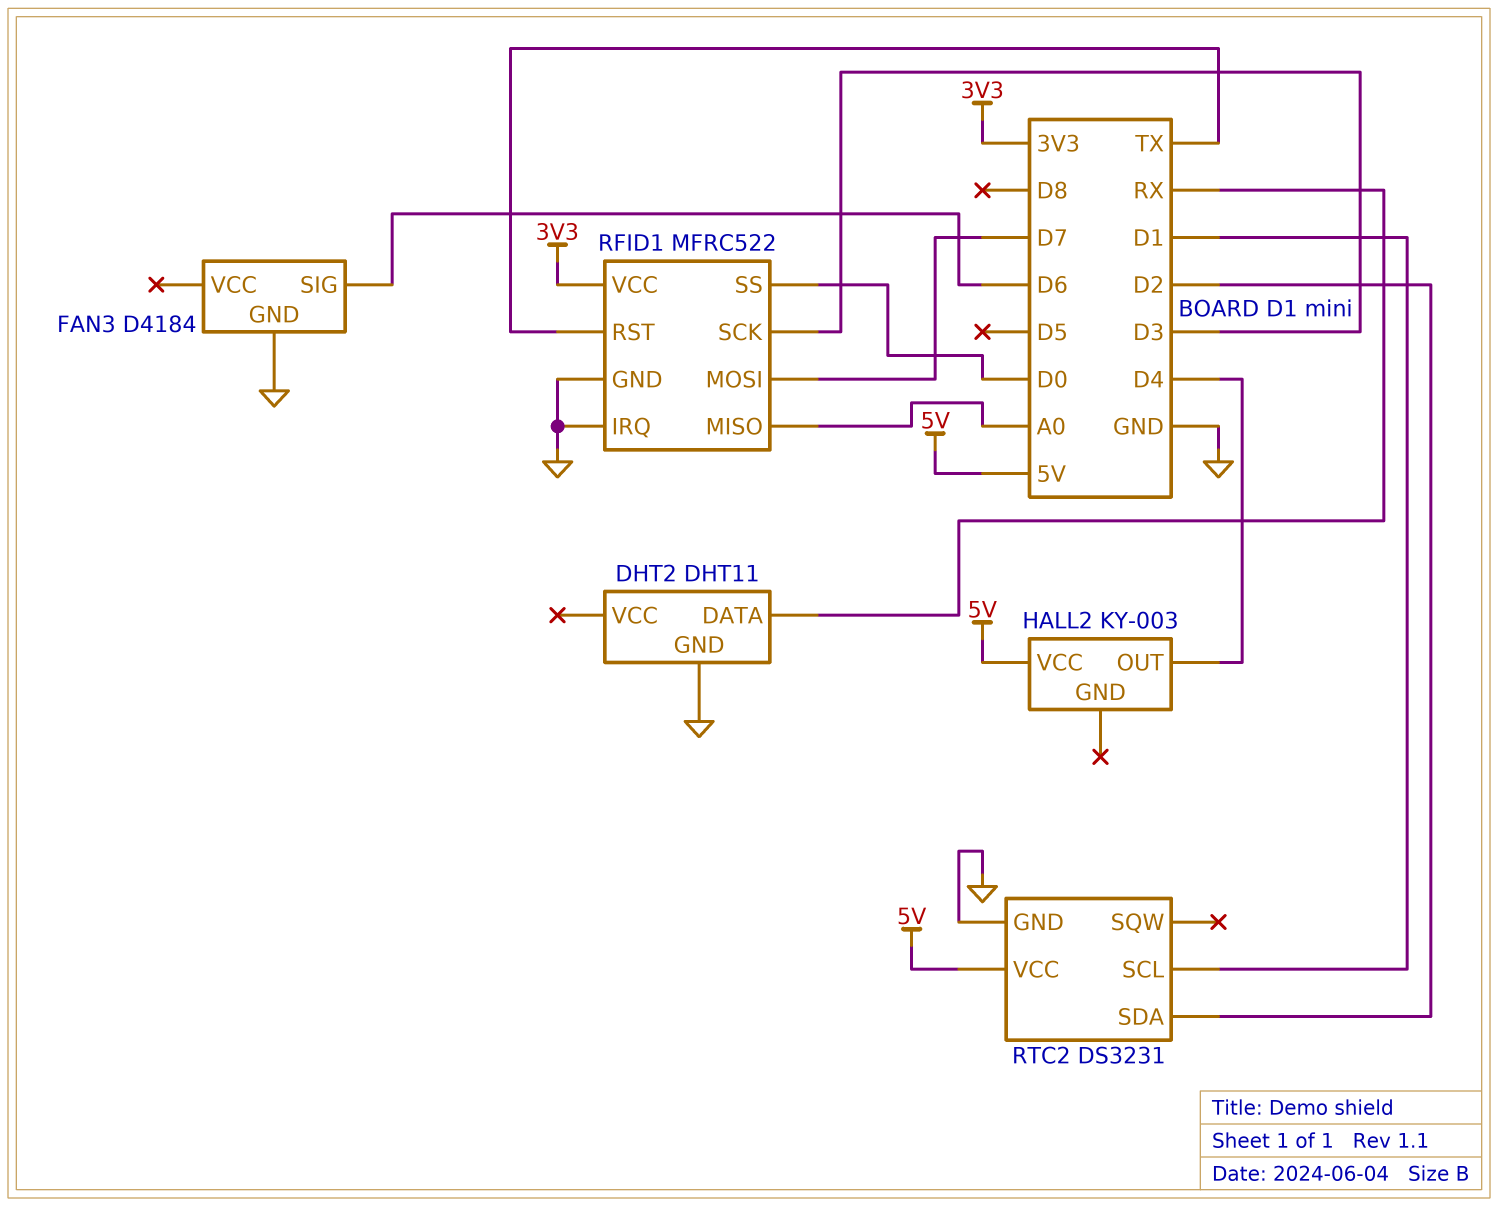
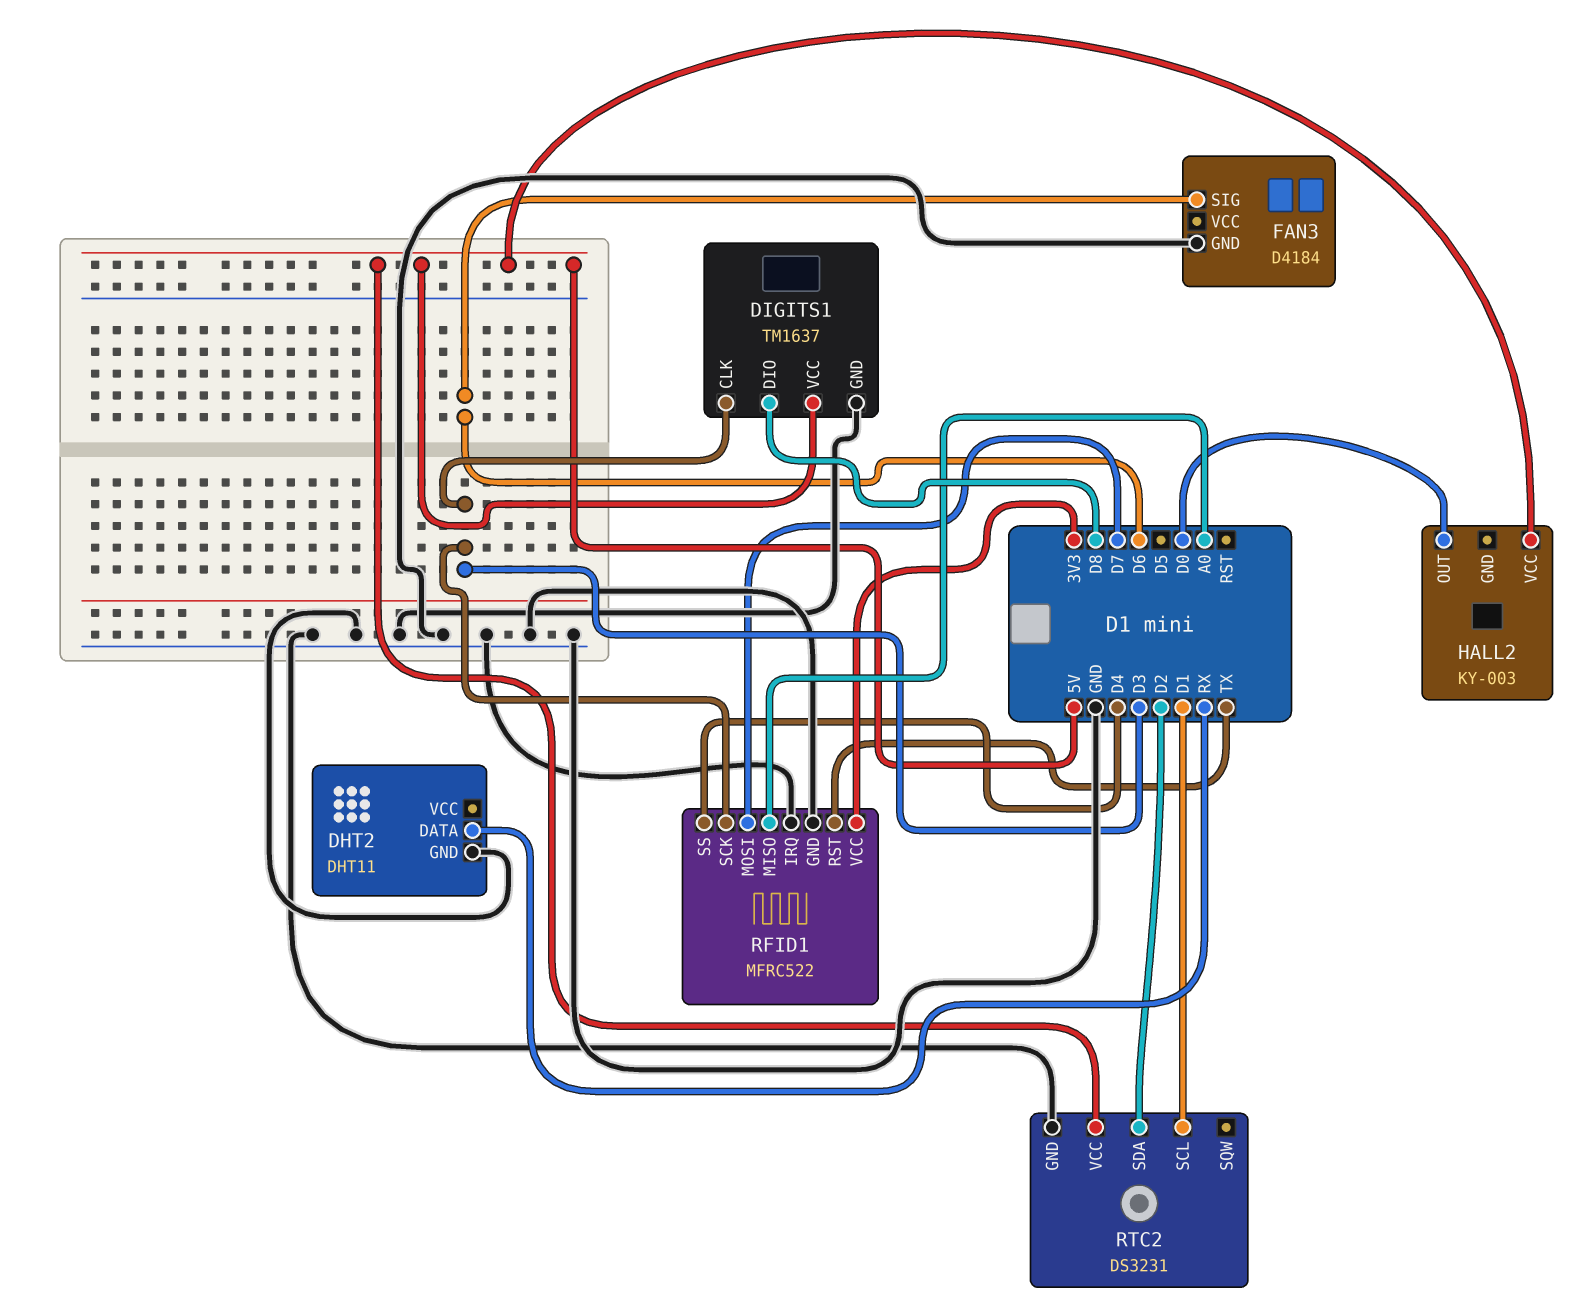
DIGITS1: none -> TM1637
DIGITS1 pin CLK: none -> D3
DIGITS1 pin DIO: none -> D8
DIGITS1 pin GND: none -> GND
DIGITS1 pin VCC: none -> 5V
HALL2 pin OUT: D4 -> D0
RFID1 pin SS: D0 -> D4

